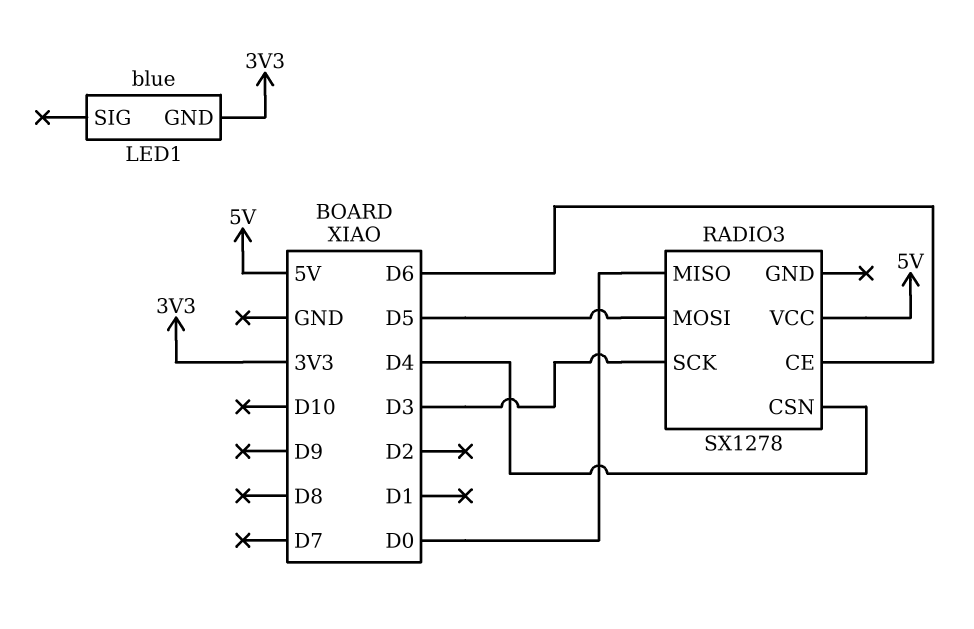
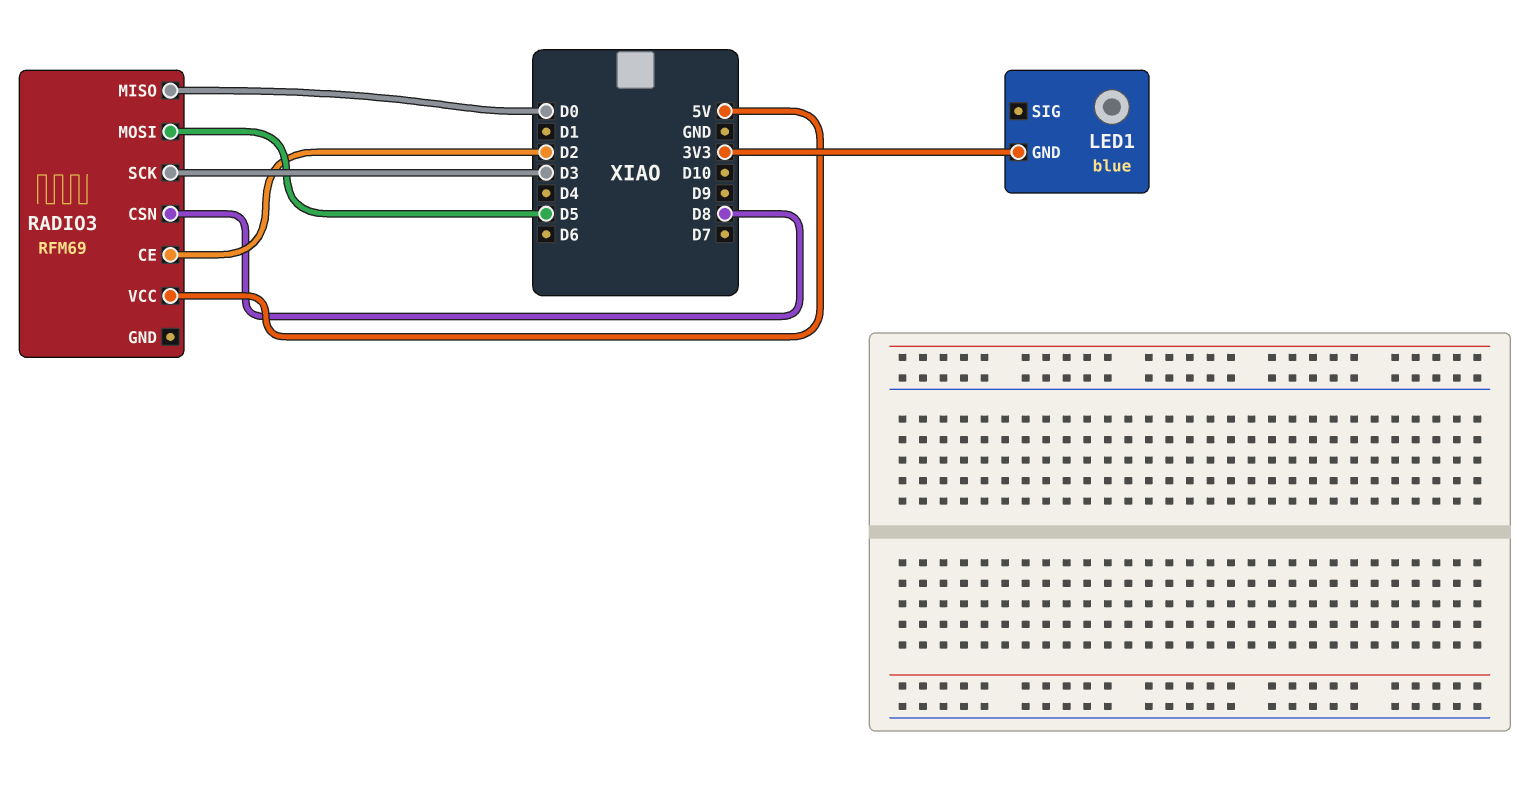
RADIO3: SX1278 -> RFM69
RADIO3 pin CE: D6 -> D2
RADIO3 pin CSN: D4 -> D8

